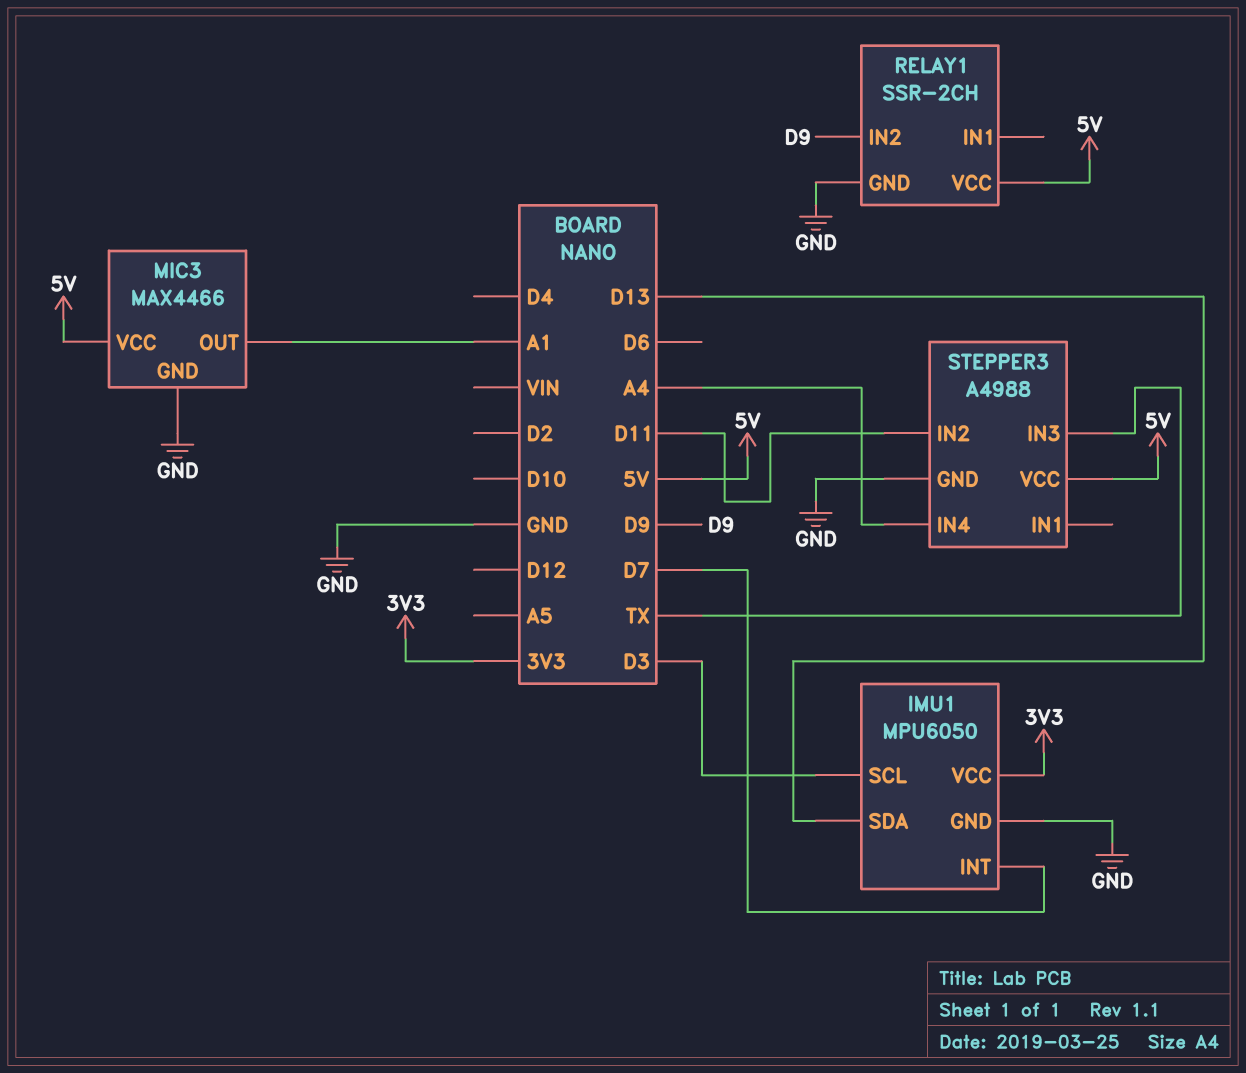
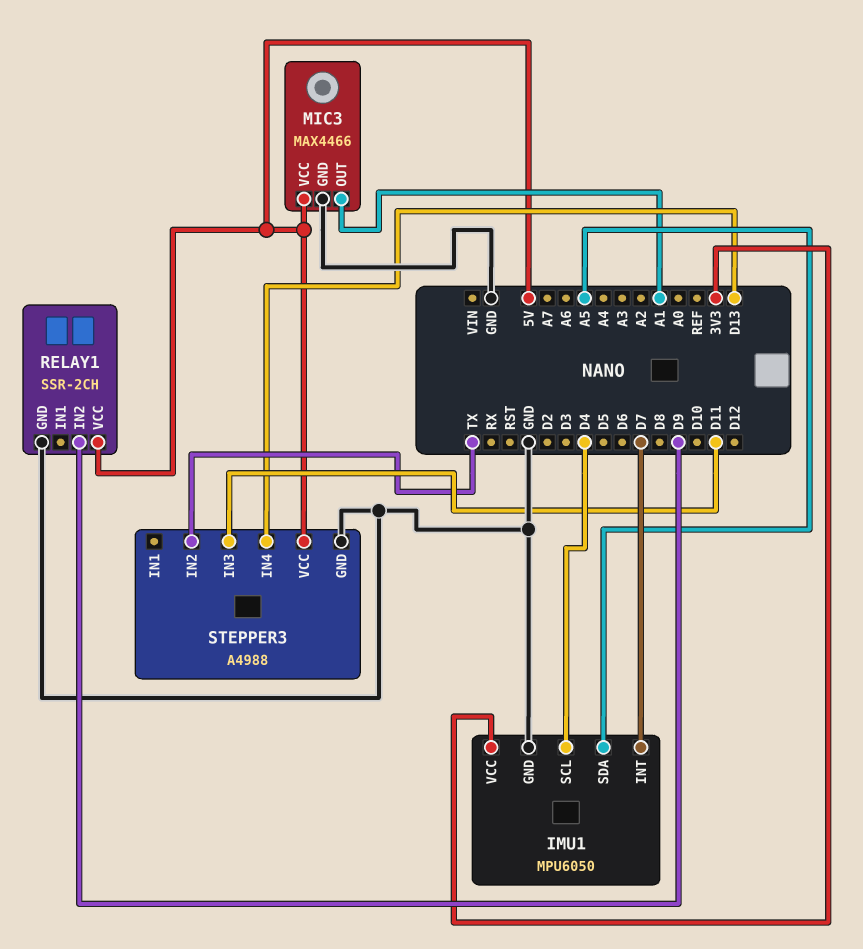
IMU1 pin SCL: D3 -> D4
IMU1 pin SDA: D13 -> A5
STEPPER3 pin IN2: D11 -> TX
STEPPER3 pin IN3: TX -> D11
STEPPER3 pin IN4: A4 -> D13

